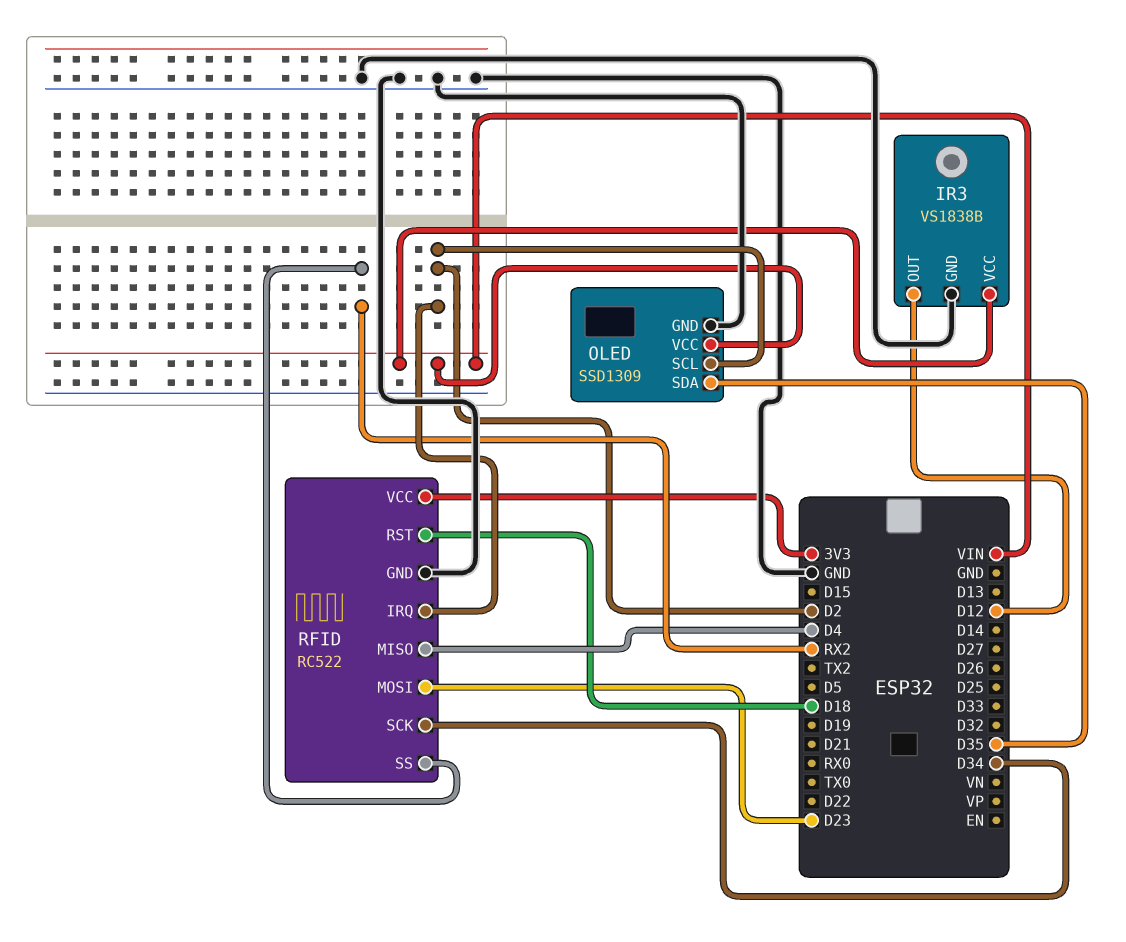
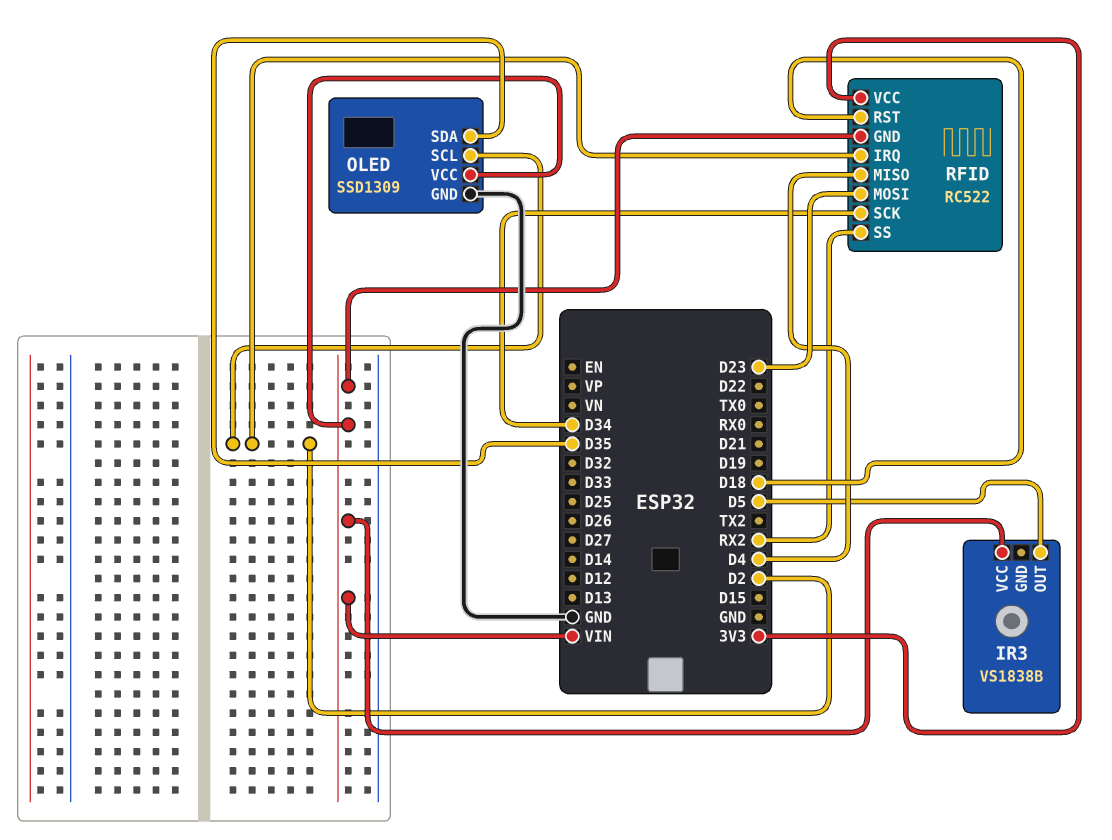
IR3 pin GND: GND -> none
IR3 pin OUT: D12 -> D5
RFID pin GND: GND -> VIN

